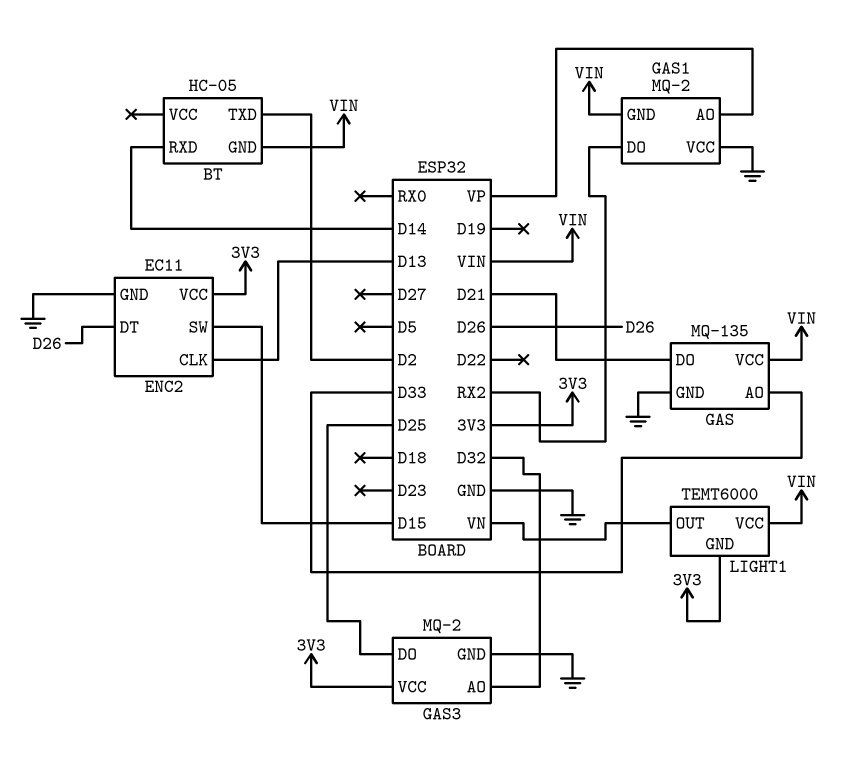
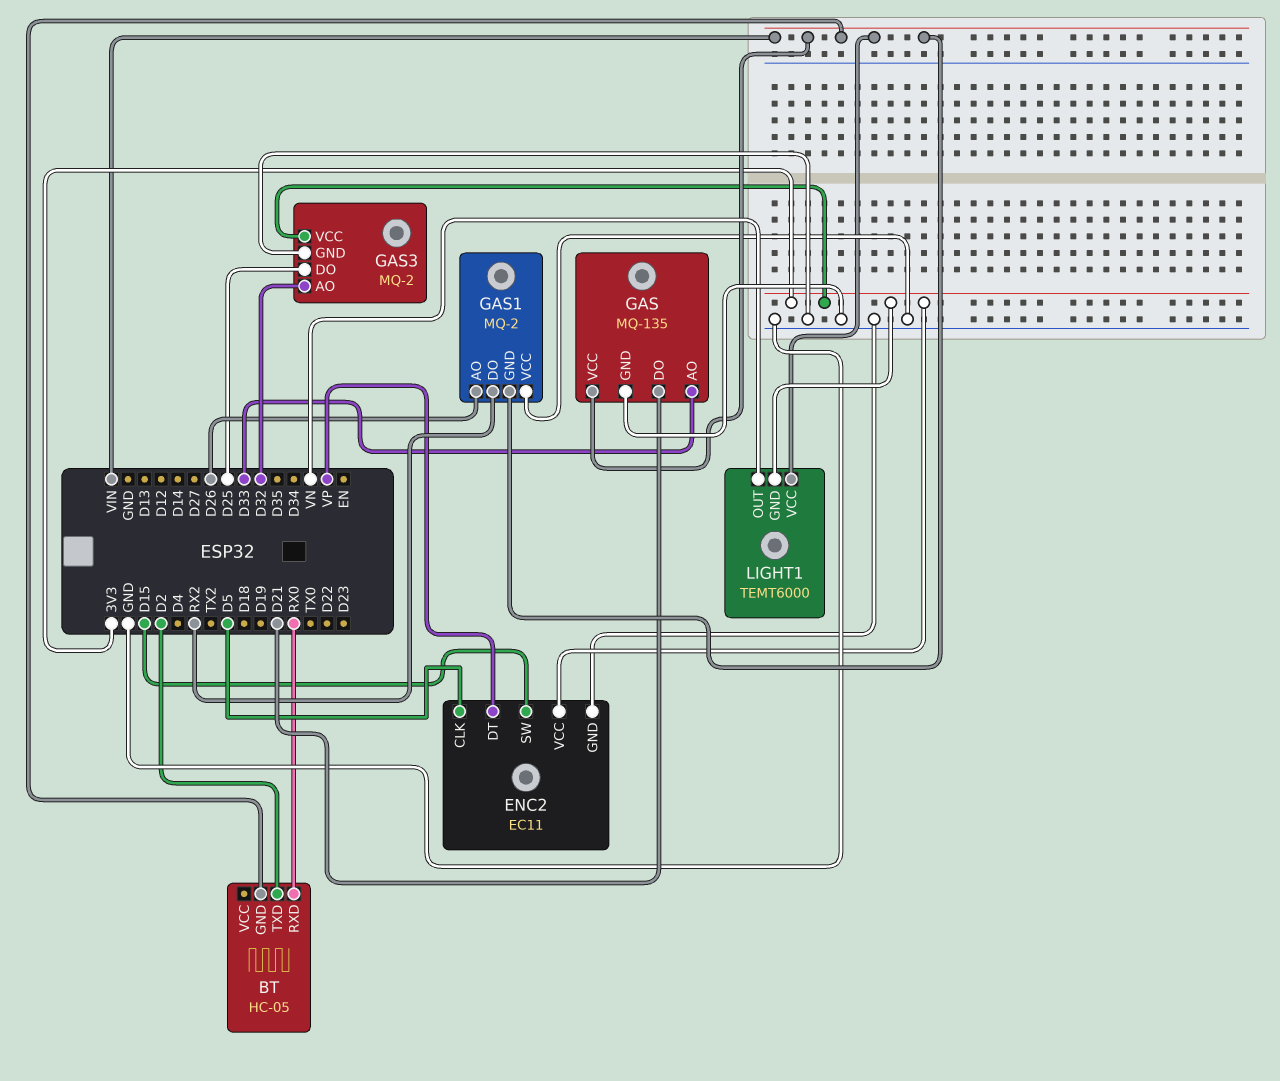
BT pin RXD: D14 -> RX0
ENC2 pin CLK: D13 -> D5
ENC2 pin DT: D26 -> VP
GAS1 pin AO: VP -> D26

